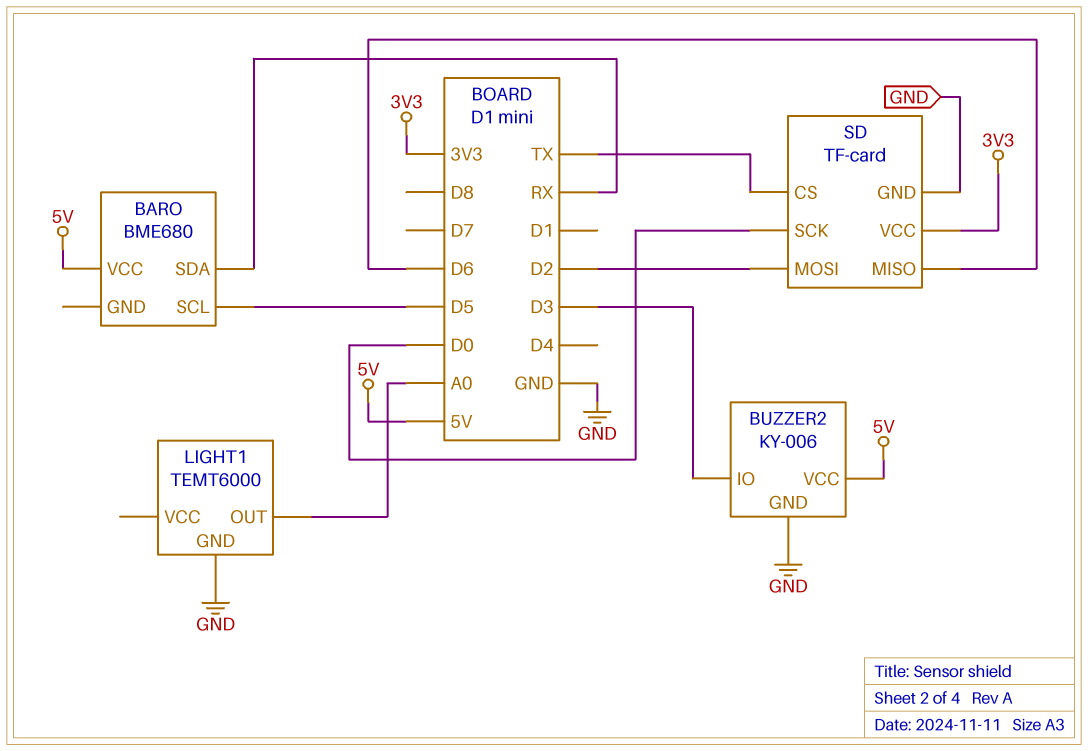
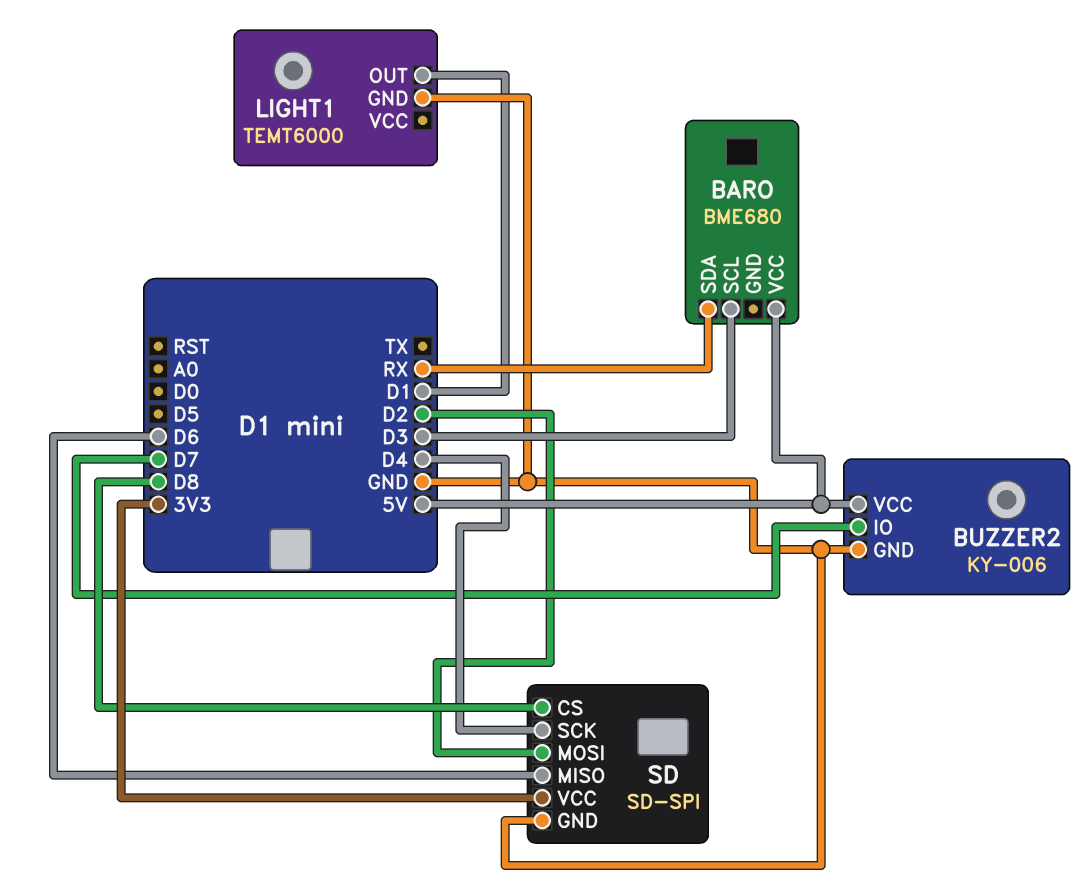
BARO pin SCL: D5 -> D3
BUZZER2 pin IO: D3 -> D7
LIGHT1 pin OUT: A0 -> D1
SD: TF-card -> SD-SPI
SD pin CS: TX -> D8
SD pin SCK: D0 -> D4

